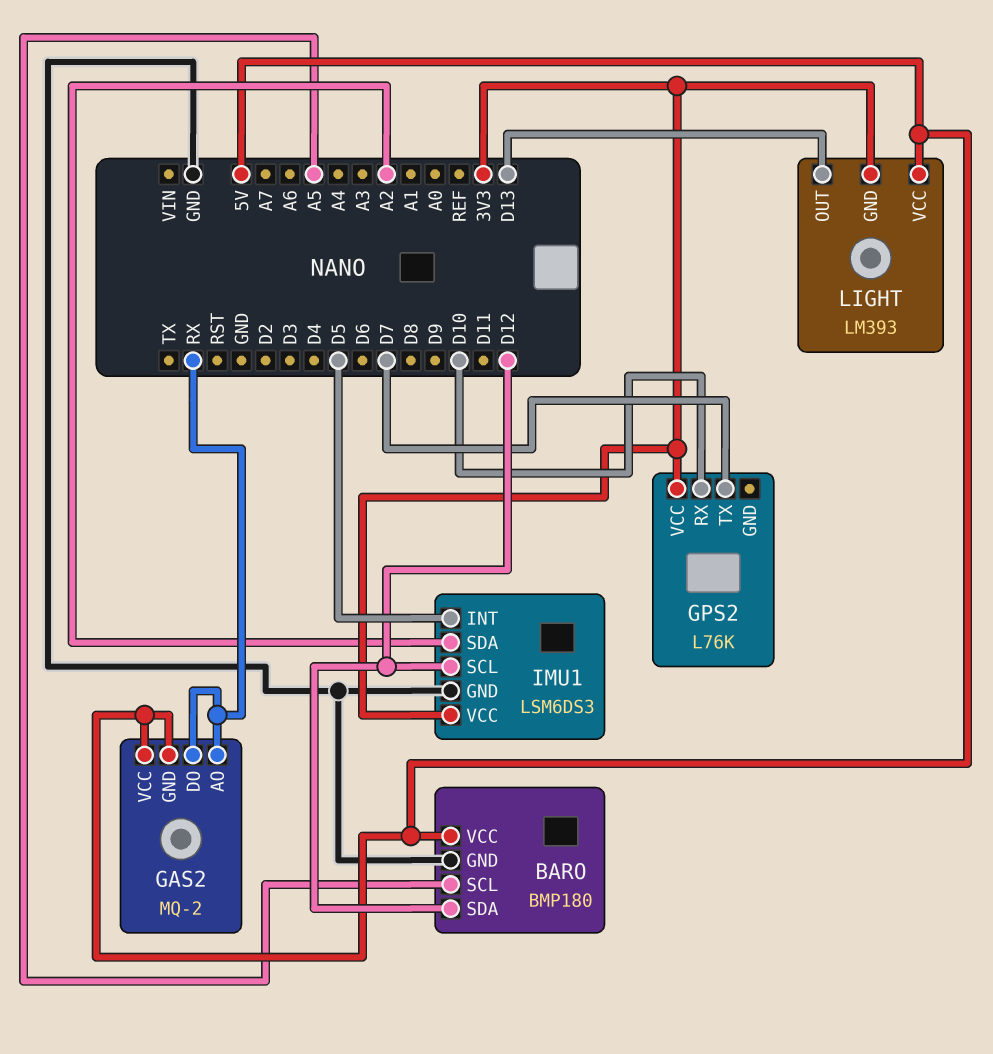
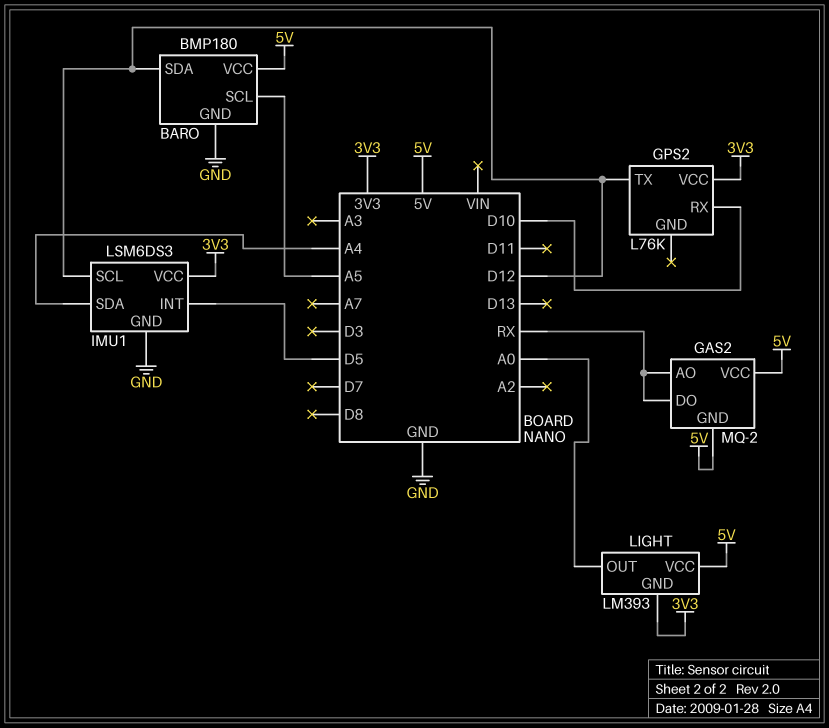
GPS2 pin TX: D7 -> D12
IMU1 pin SDA: A2 -> A4
LIGHT pin OUT: D13 -> A0

